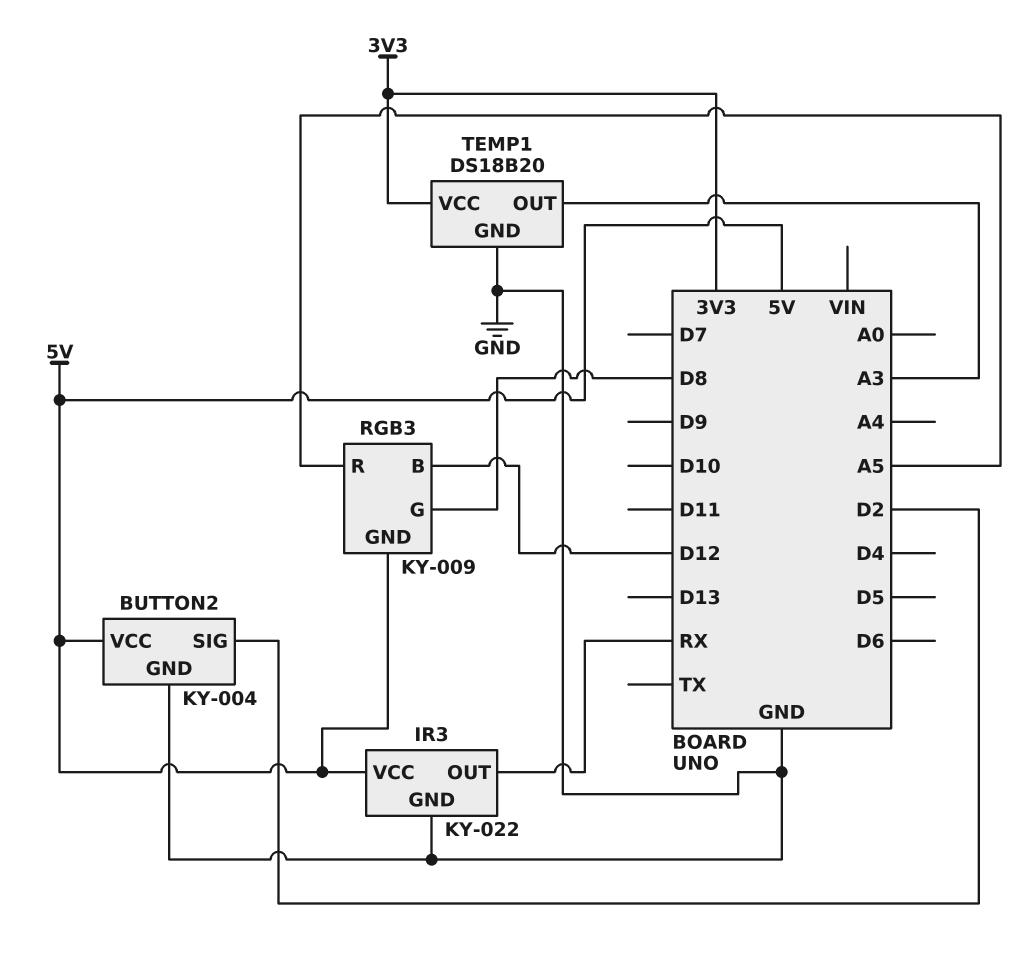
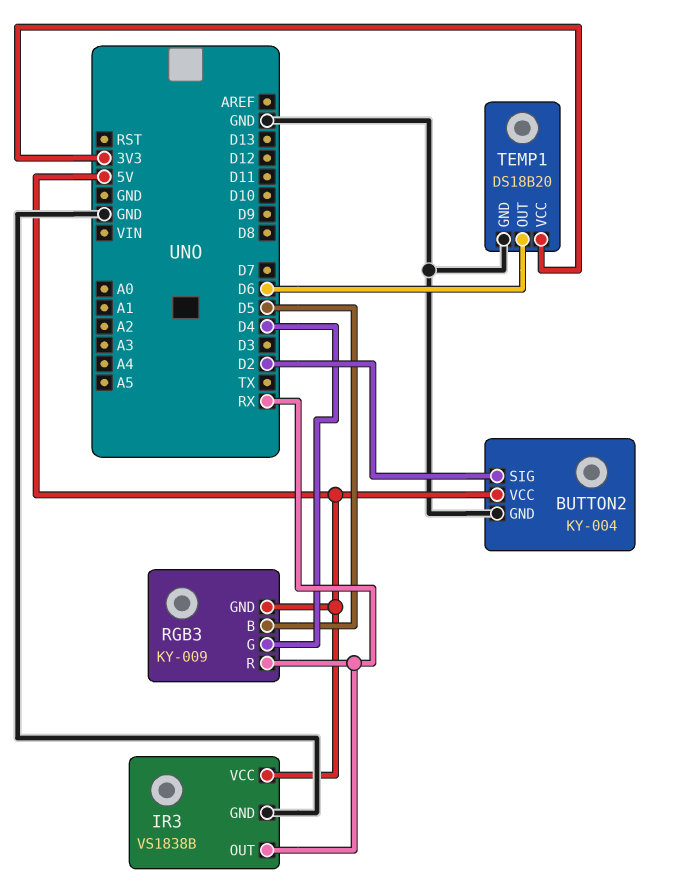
IR3: KY-022 -> VS1838B
RGB3 pin B: D12 -> D5
RGB3 pin G: D8 -> D4
RGB3 pin R: A5 -> RX
TEMP1 pin OUT: A3 -> D6

